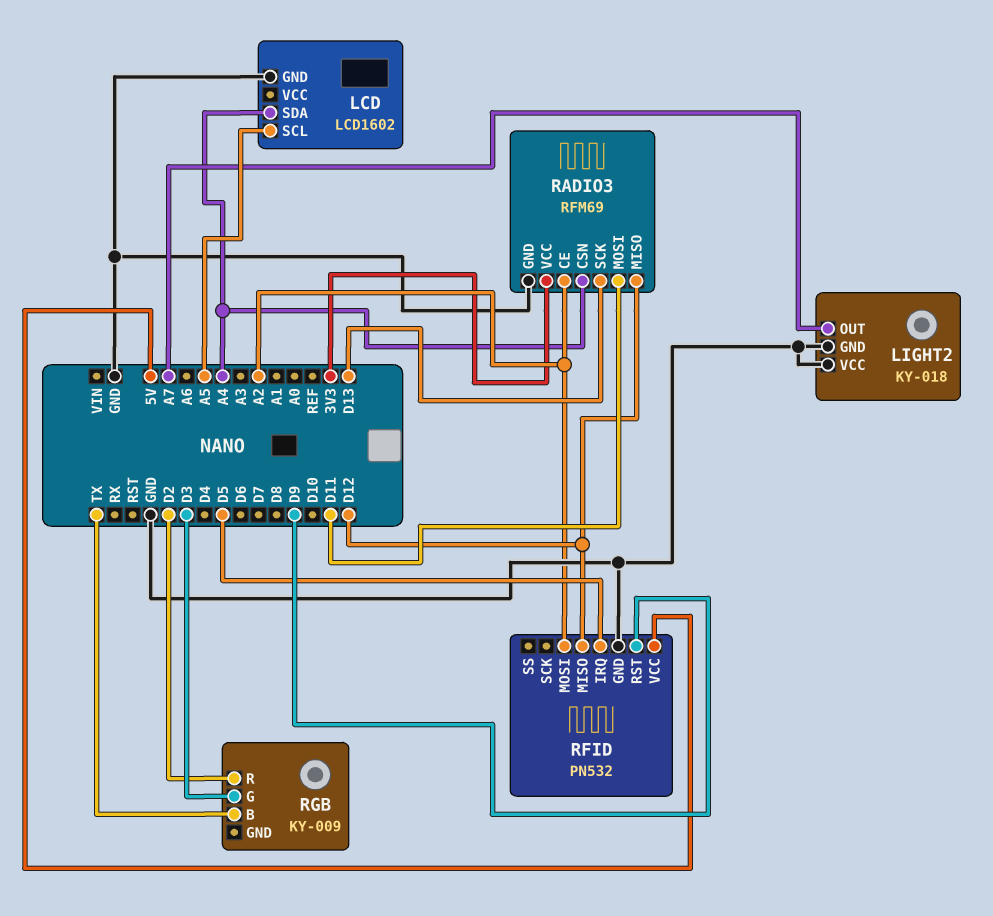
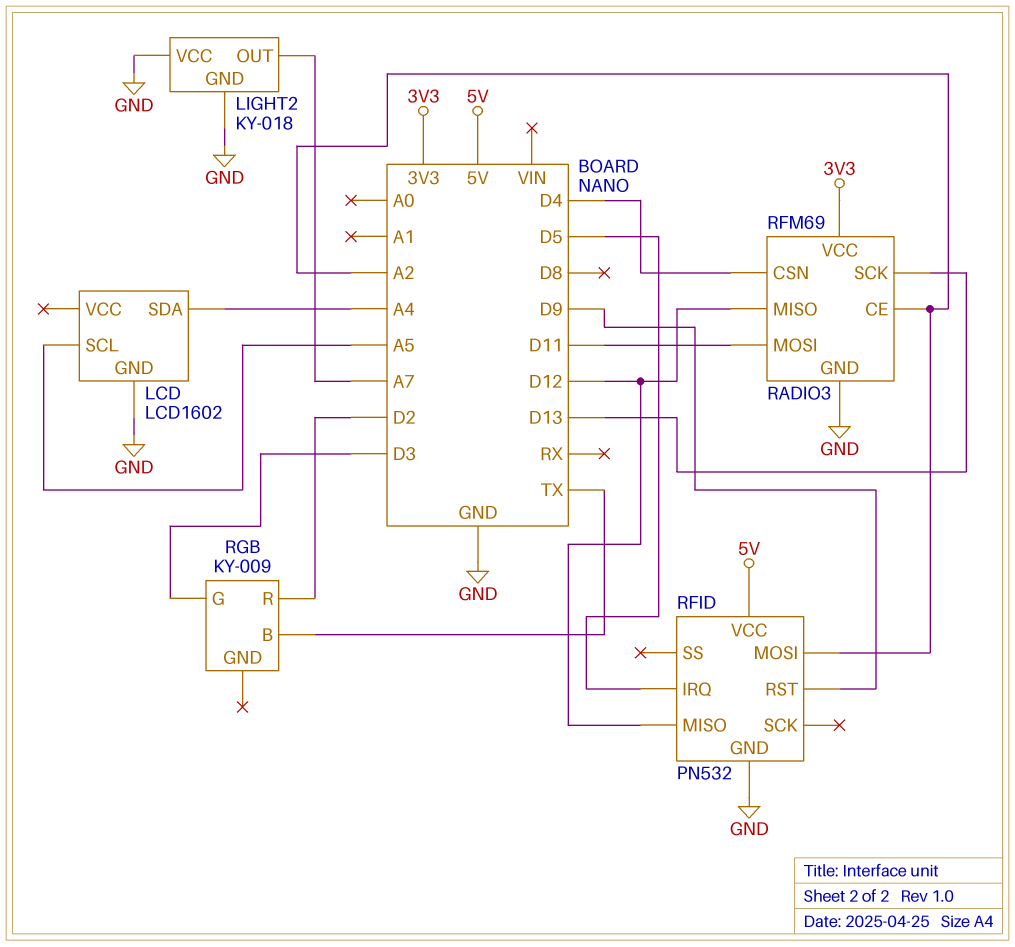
RADIO3 pin CSN: A4 -> D4

